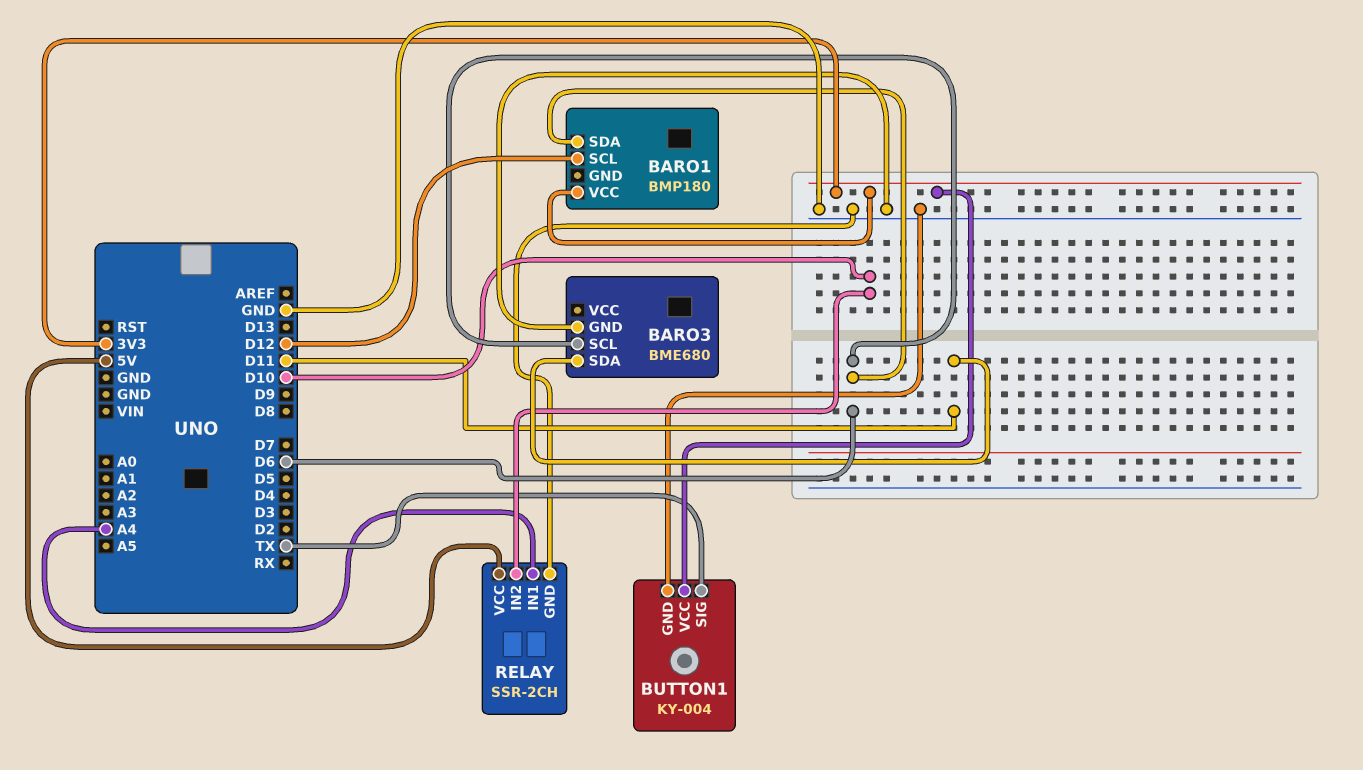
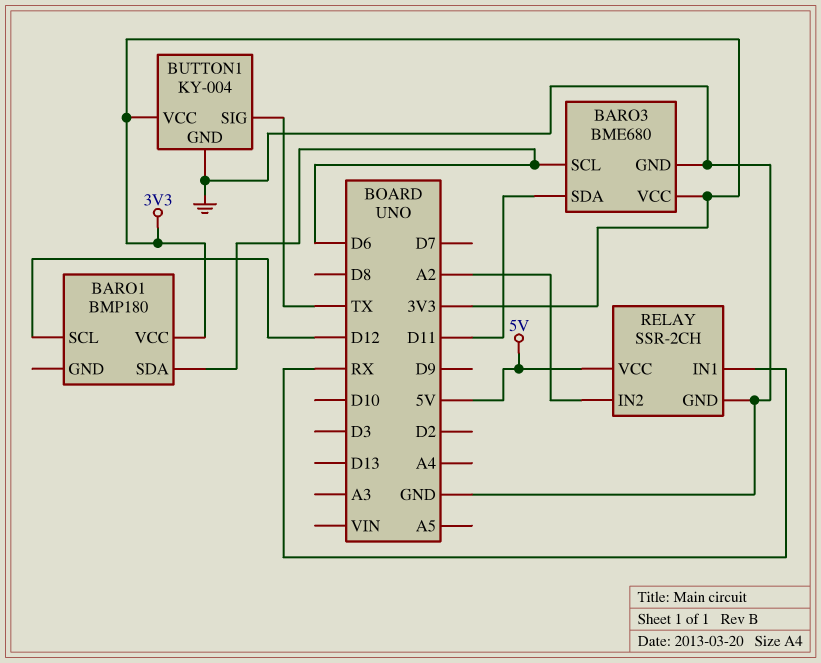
BARO3 pin VCC: none -> 3V3
RELAY pin IN1: A4 -> RX
RELAY pin IN2: D10 -> A2

